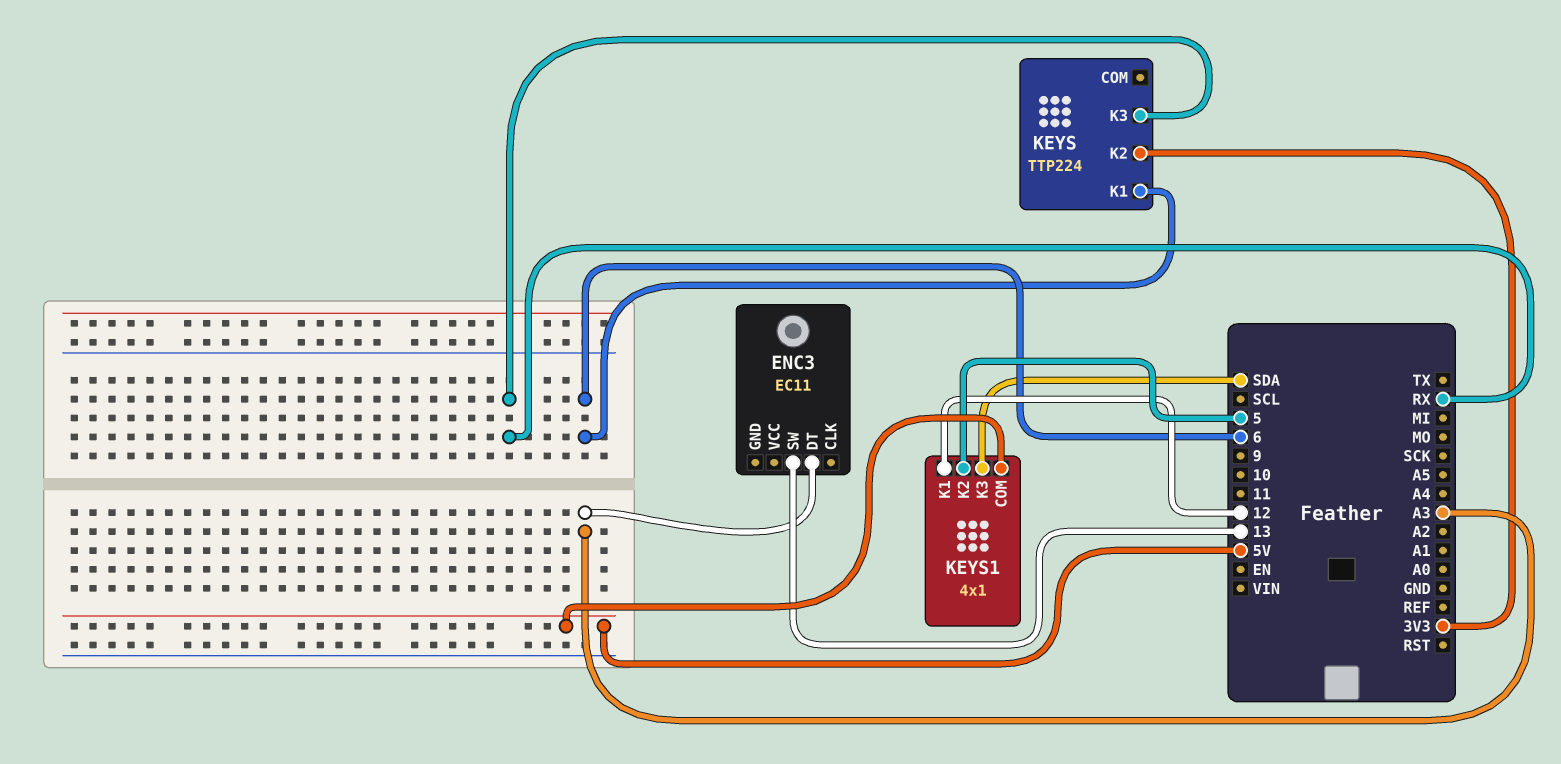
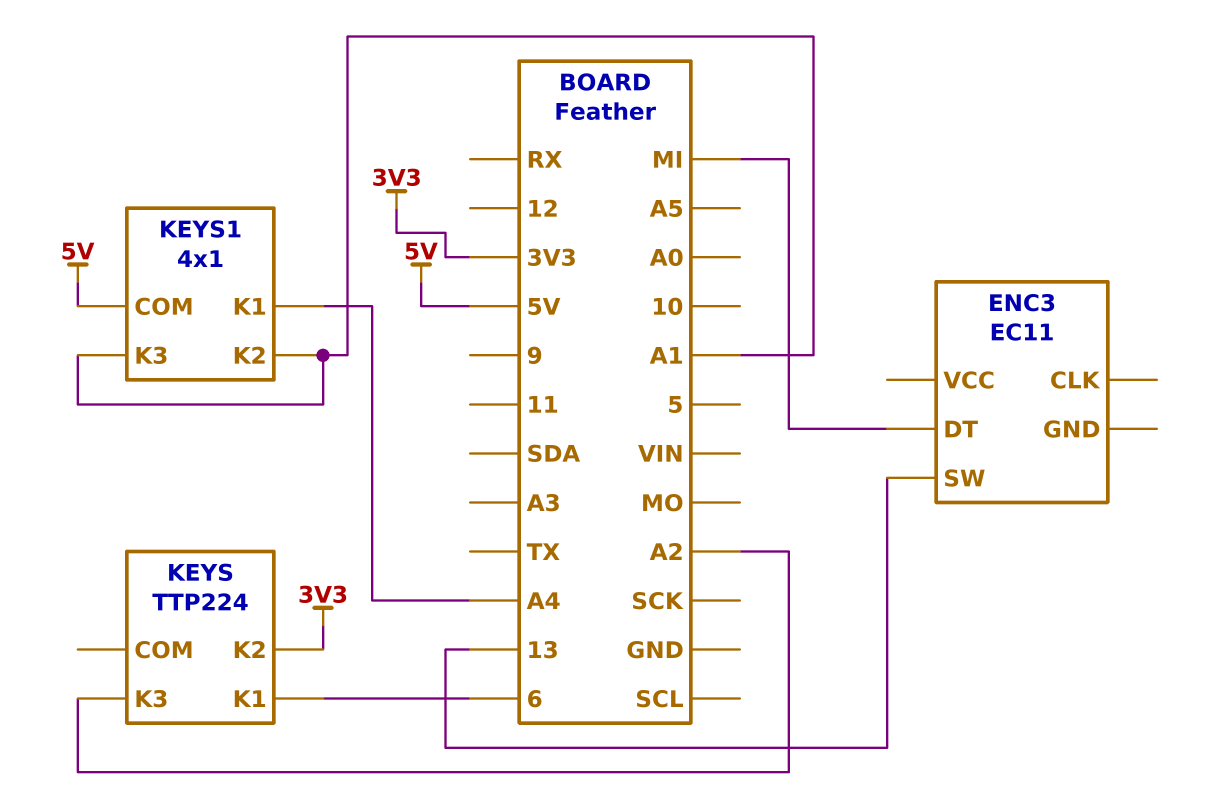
ENC3 pin DT: A3 -> MI
KEYS pin K3: RX -> A2
KEYS1 pin K1: 12 -> A4
KEYS1 pin K2: 5 -> A1
KEYS1 pin K3: SDA -> A1

